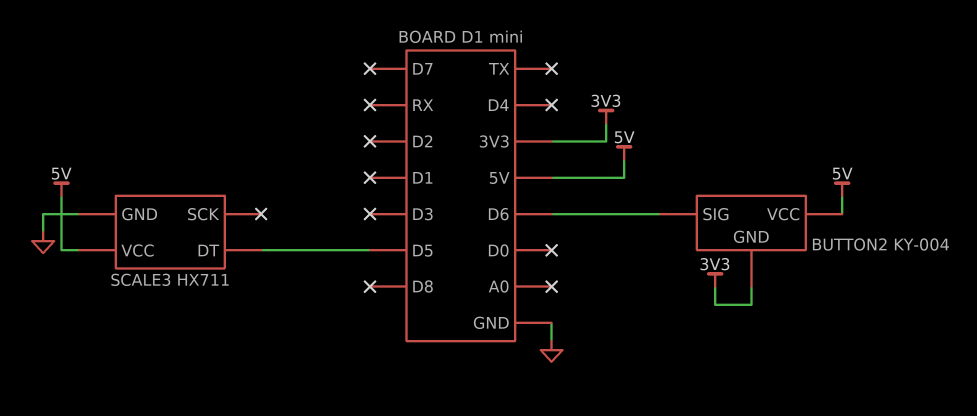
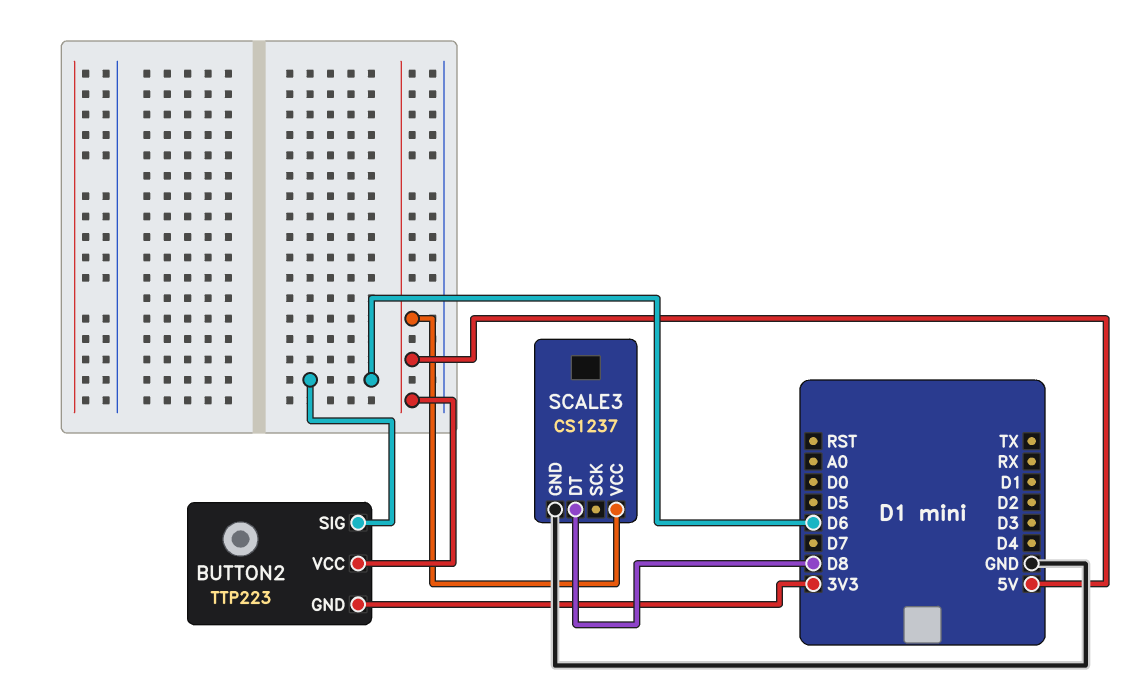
BUTTON2: KY-004 -> TTP223
SCALE3: HX711 -> CS1237
SCALE3 pin DT: D5 -> D8

